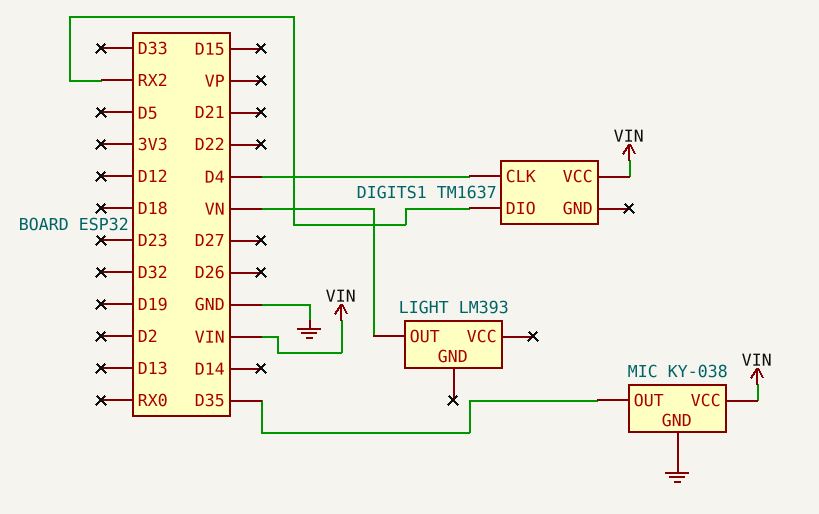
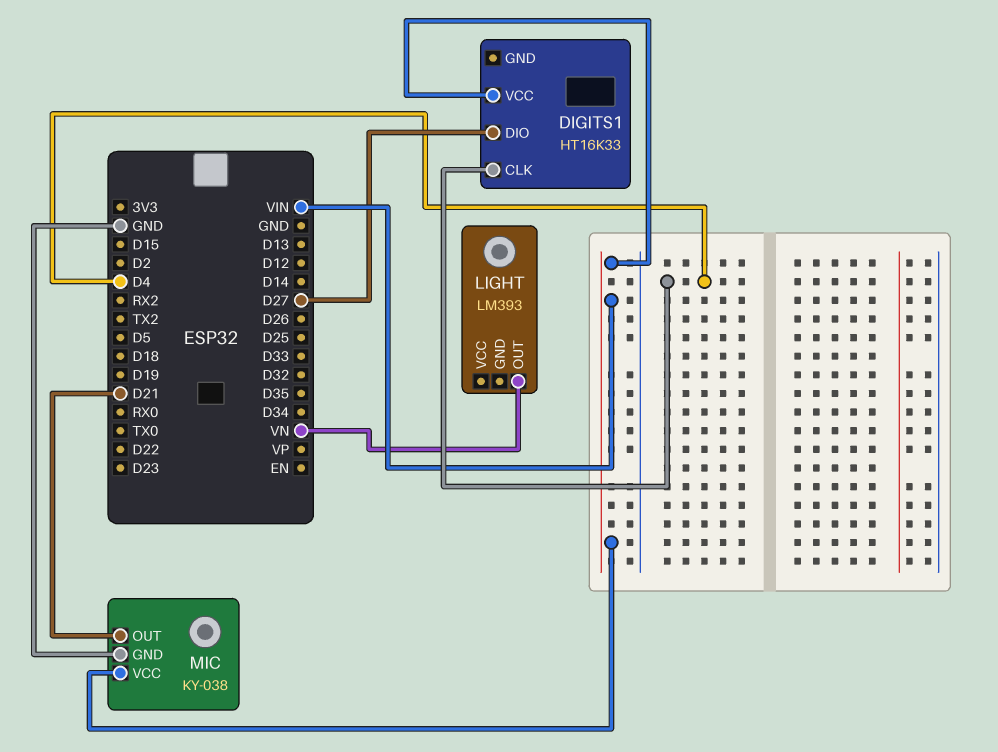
DIGITS1: TM1637 -> HT16K33
DIGITS1 pin DIO: RX2 -> D27
MIC pin OUT: D35 -> D21

